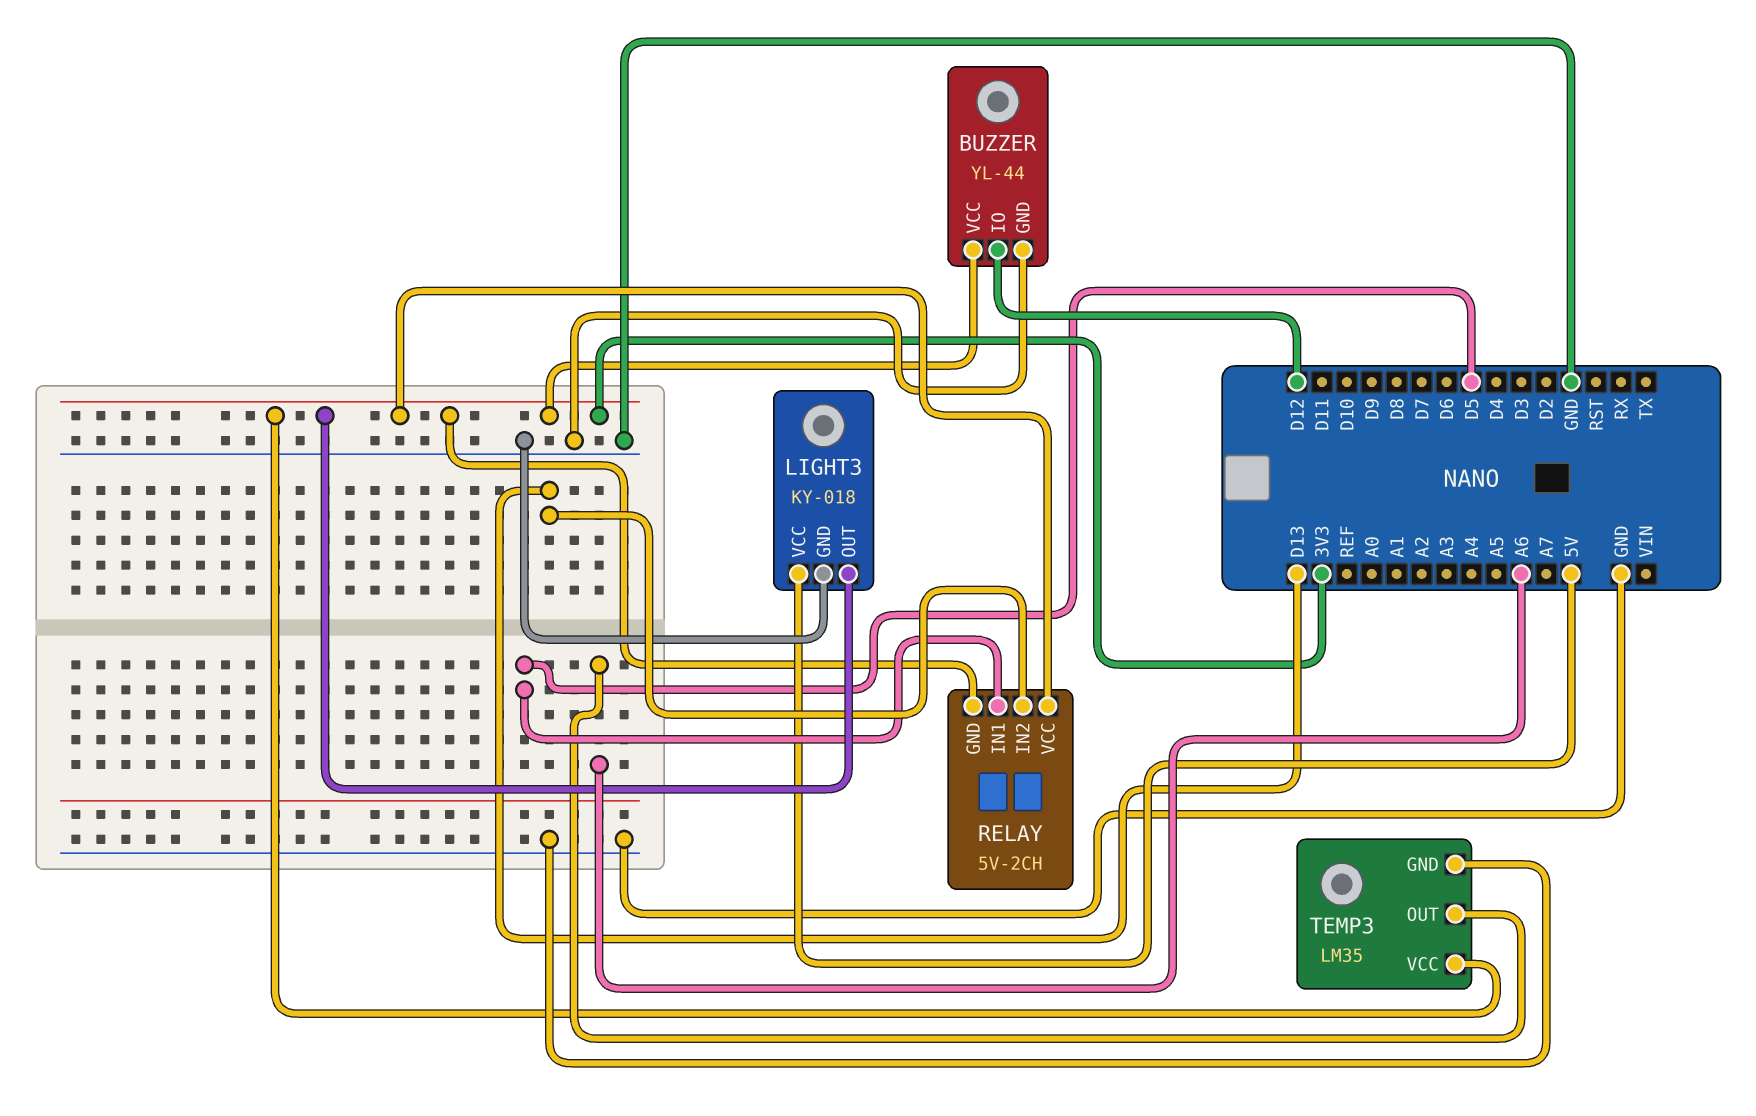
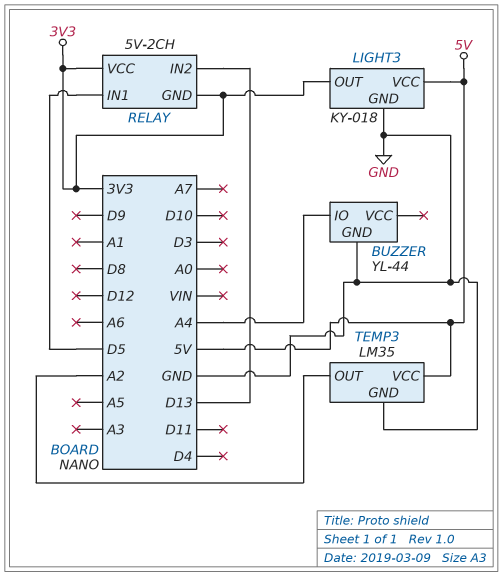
BUZZER pin IO: D12 -> A4
BUZZER pin VCC: 3V3 -> none
TEMP3 pin OUT: A6 -> A2
TEMP3 pin VCC: 3V3 -> 5V

